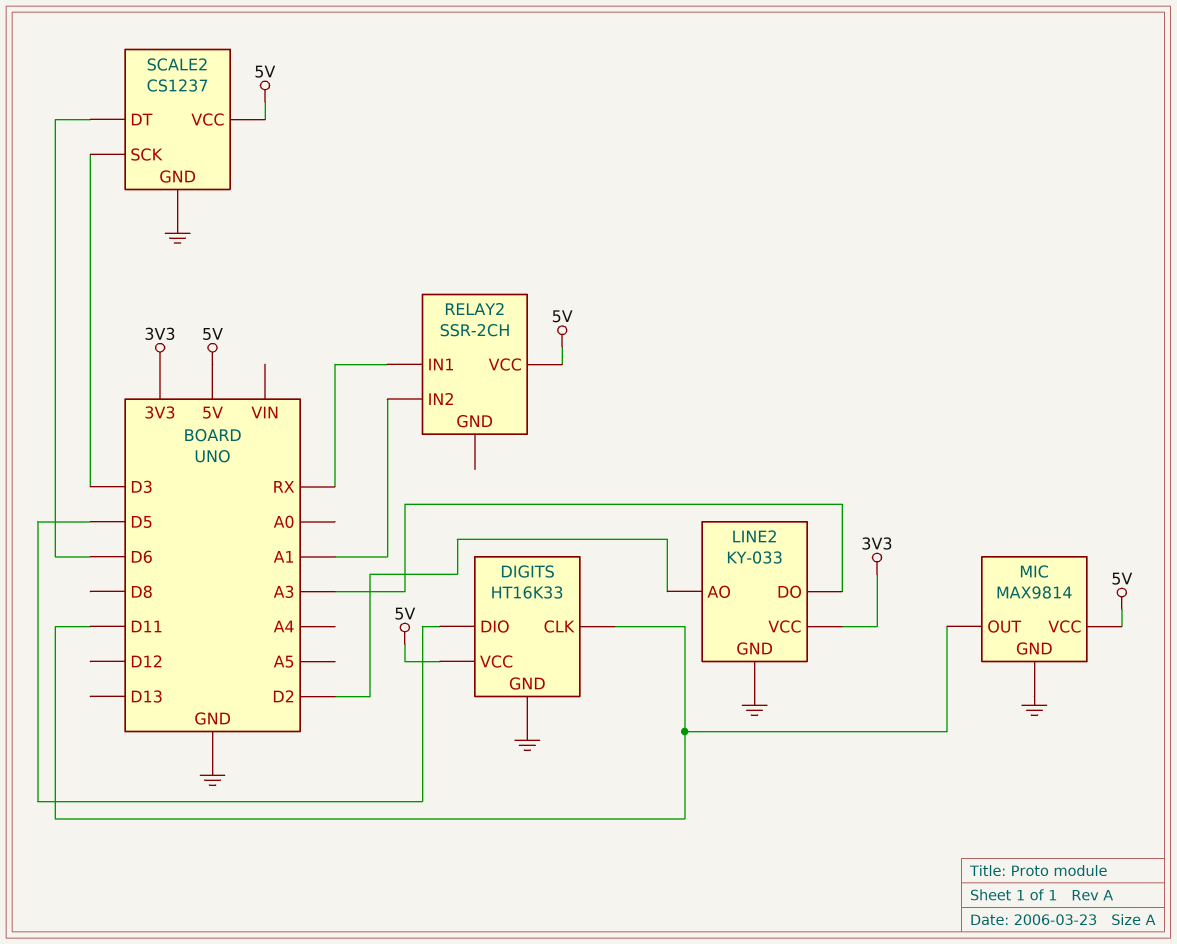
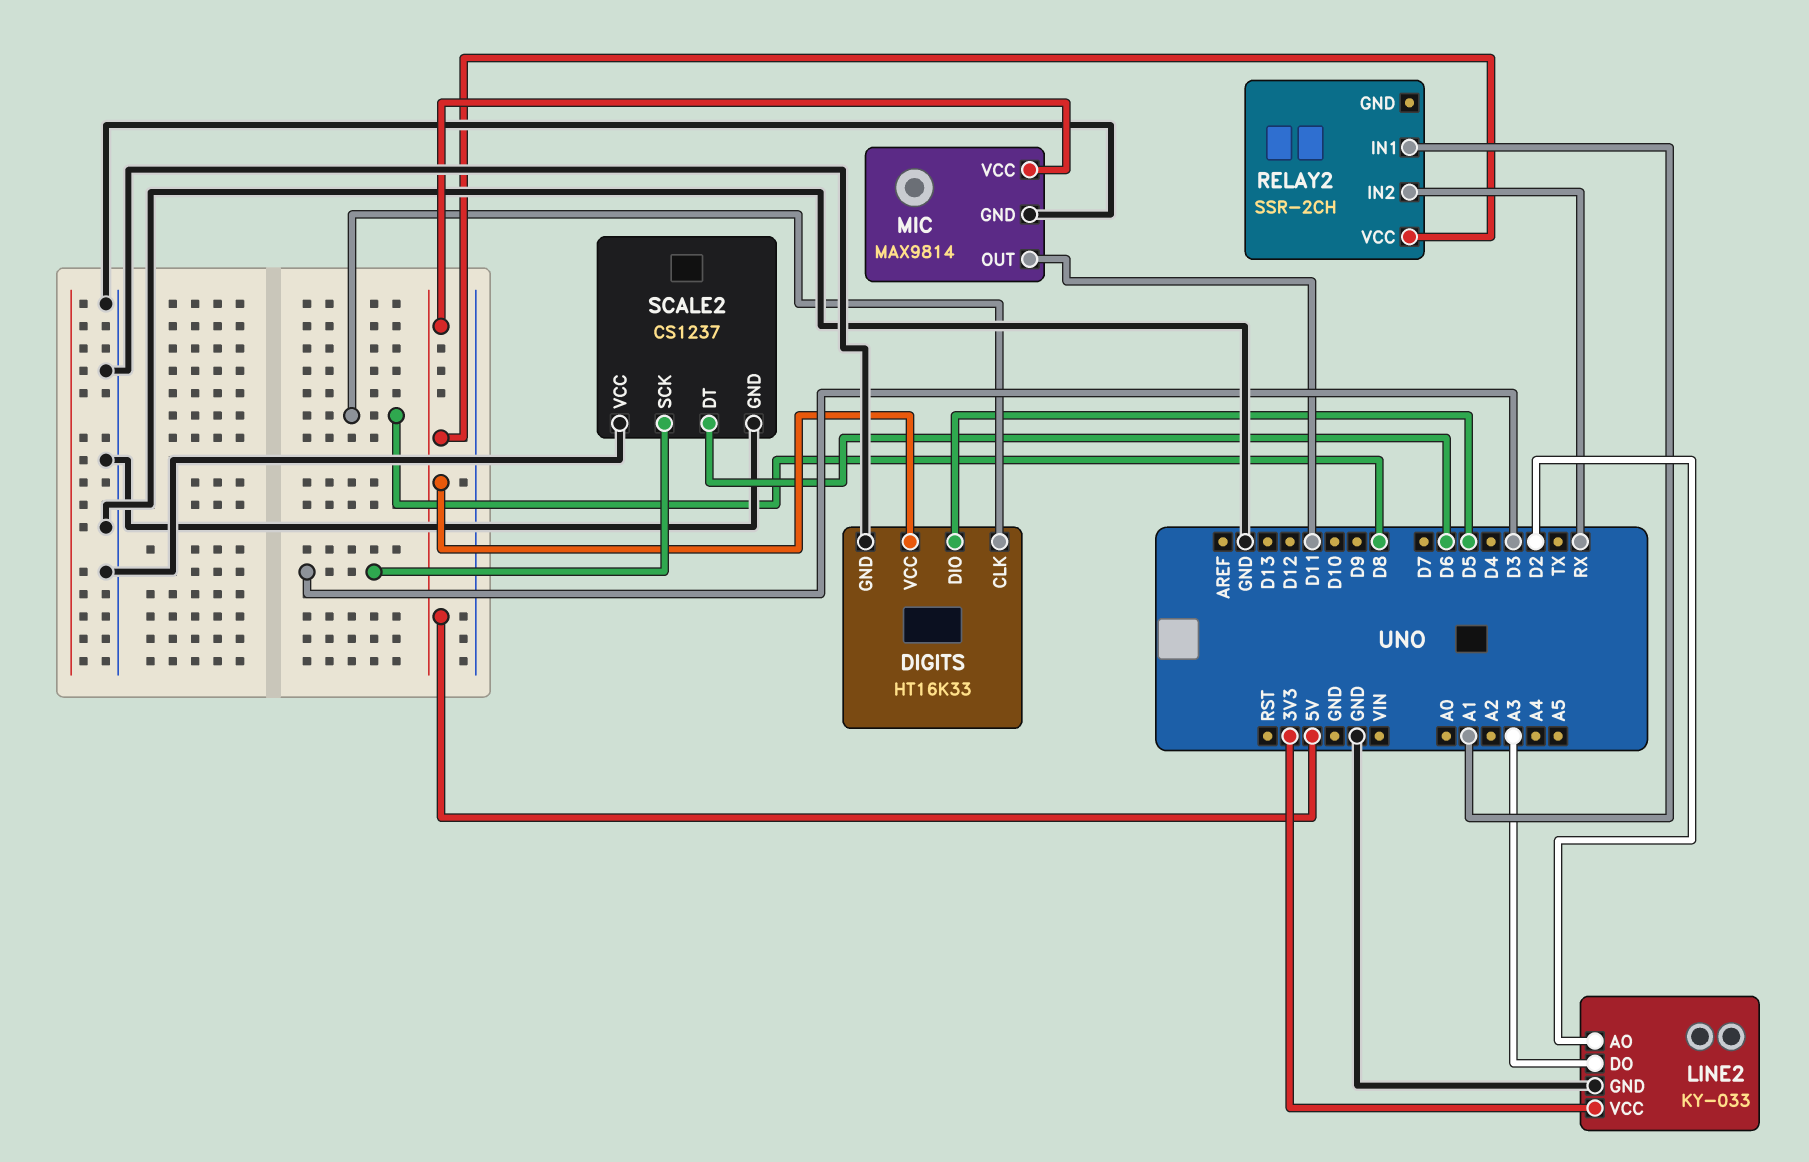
DIGITS pin CLK: D11 -> D8
RELAY2 pin IN1: RX -> A1
RELAY2 pin IN2: A1 -> RX
SCALE2 pin VCC: 5V -> GND

